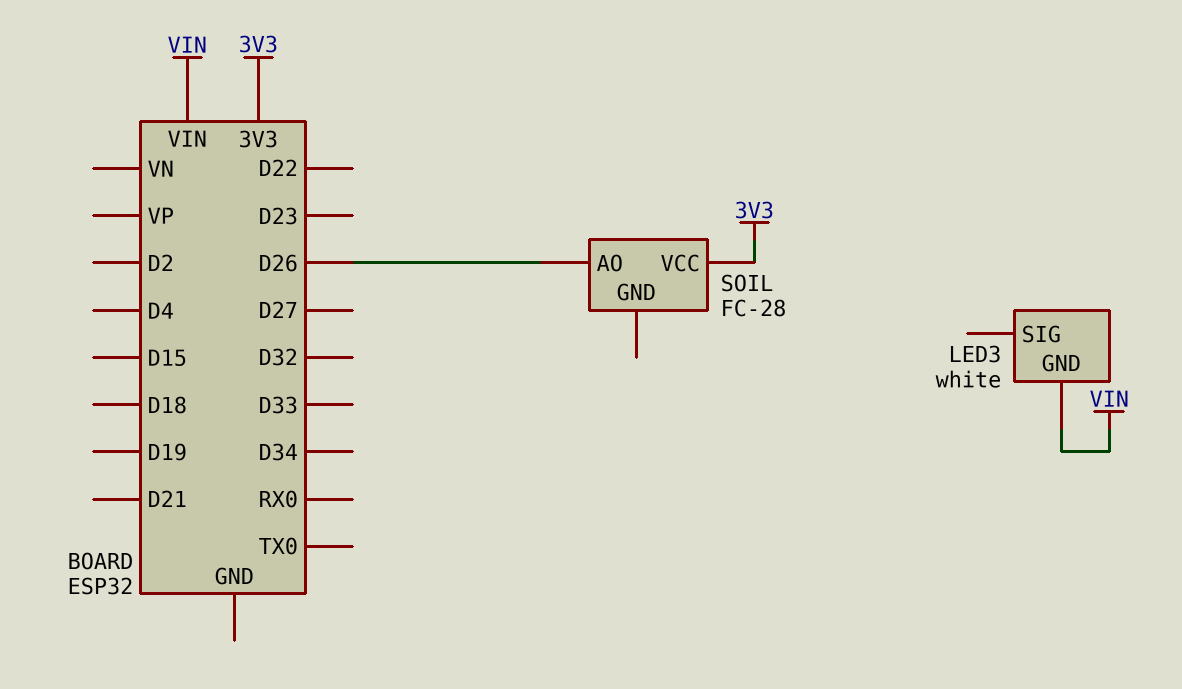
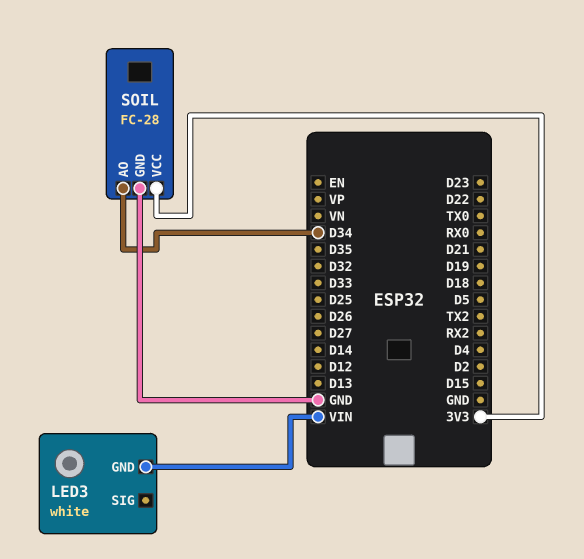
SOIL pin AO: D26 -> D34
SOIL pin GND: none -> GND

